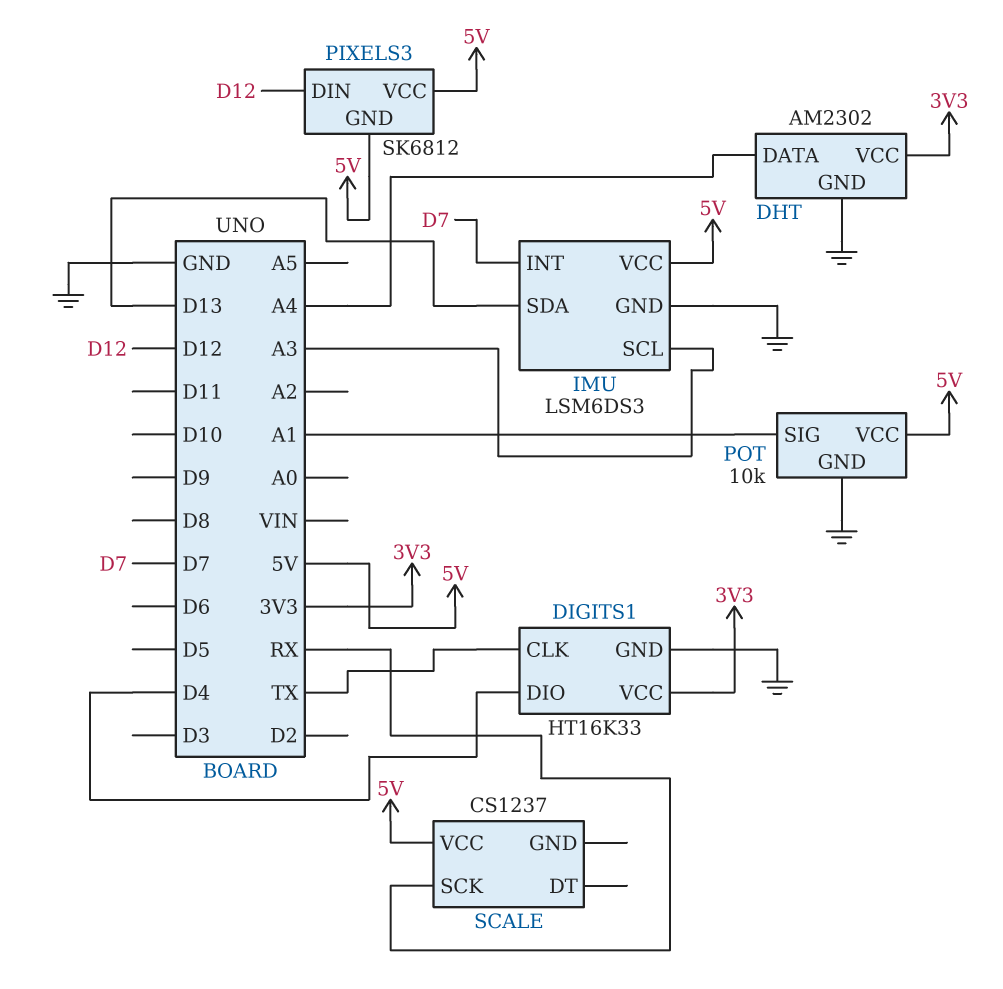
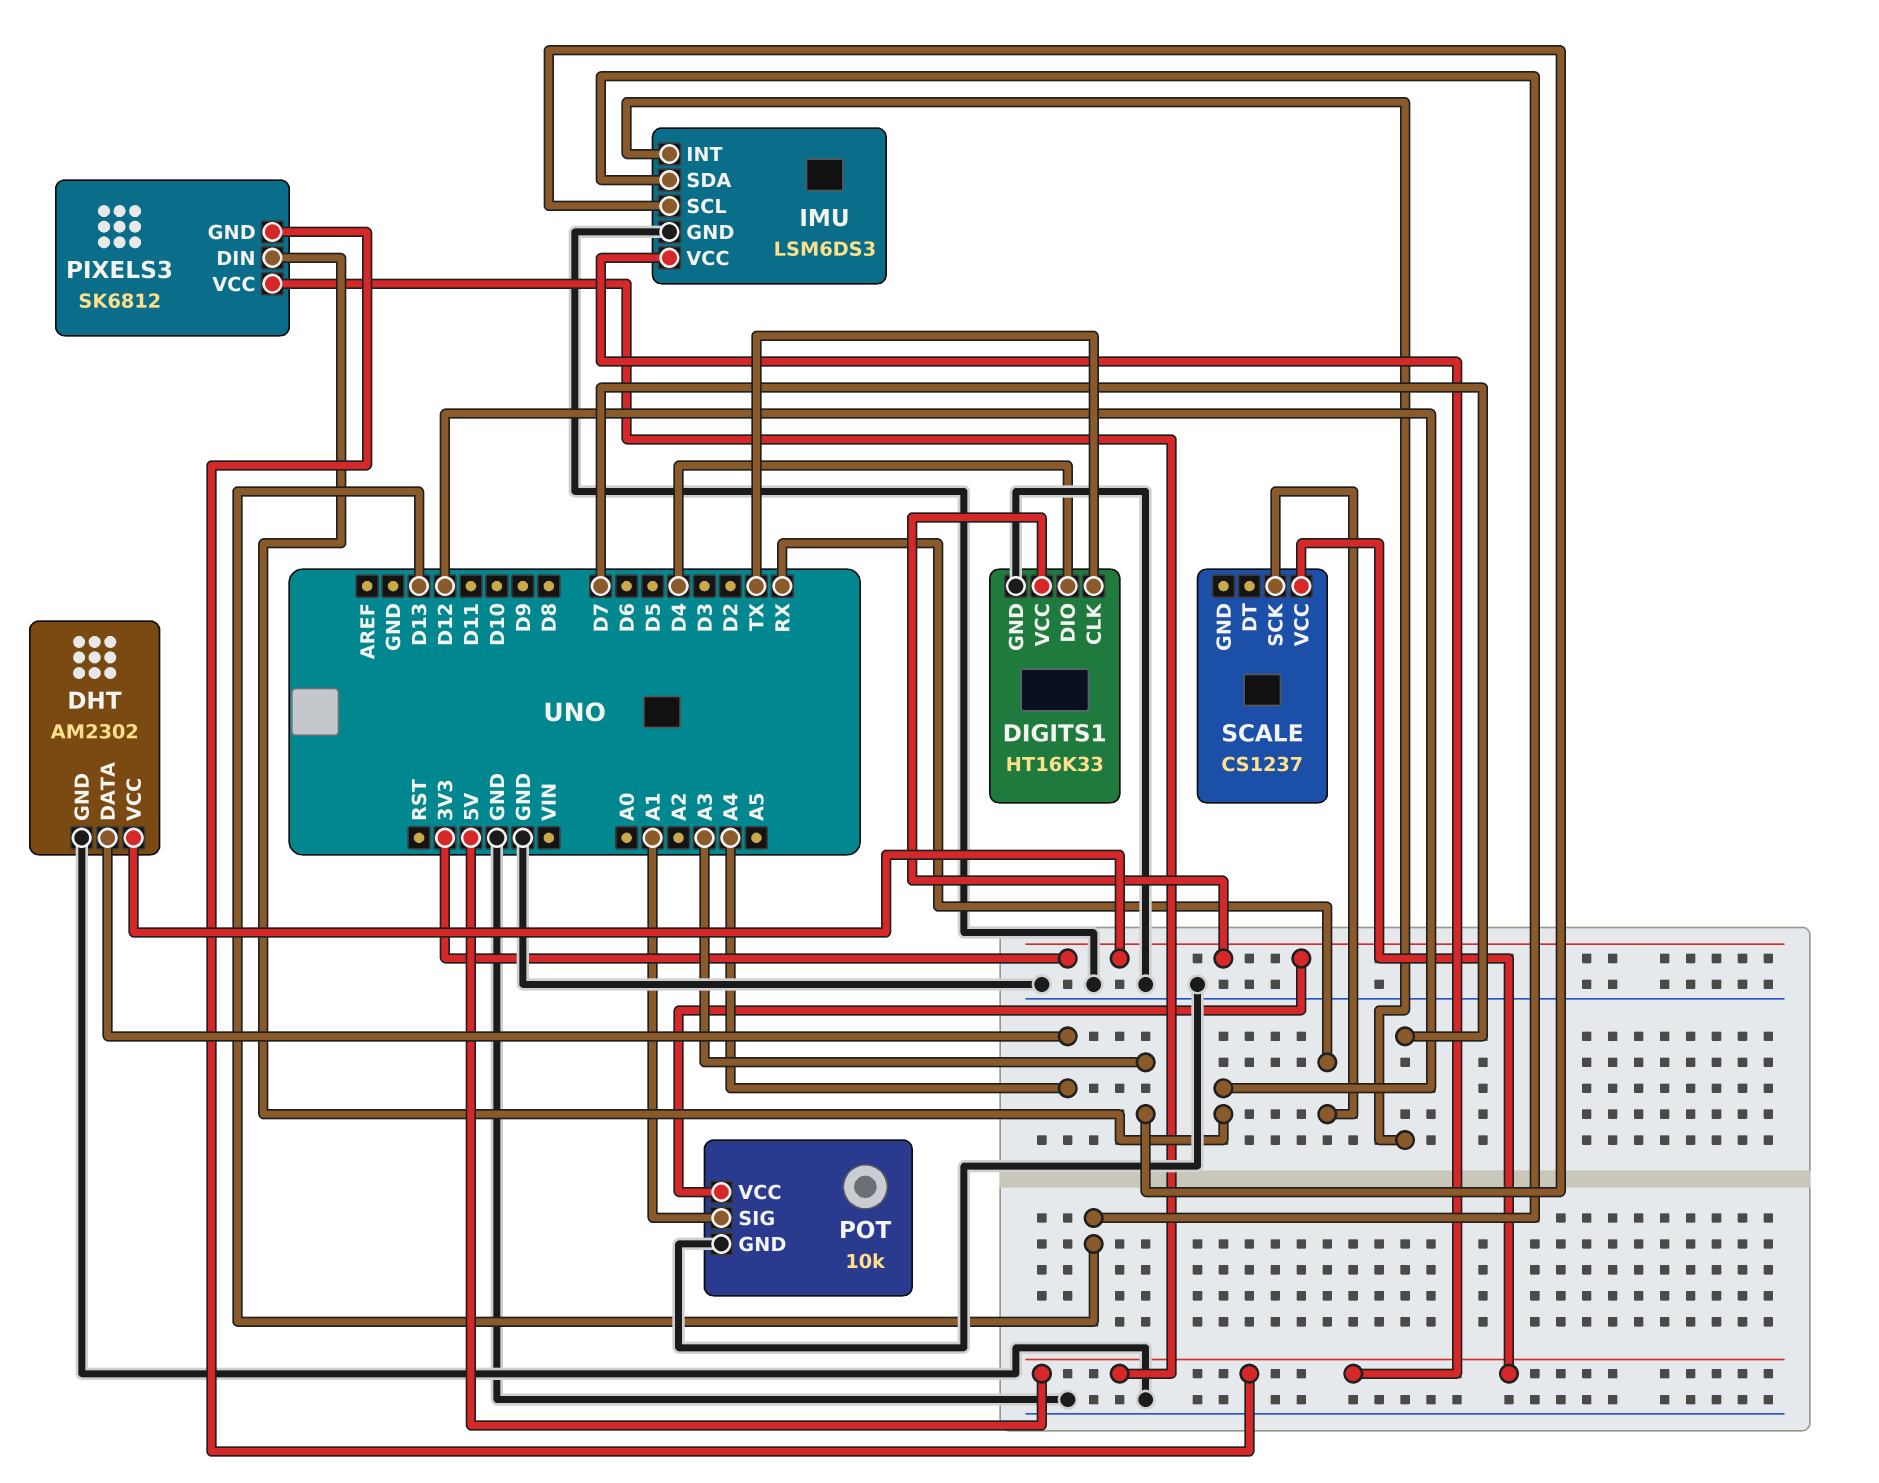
POT pin VCC: 5V -> 3V3

